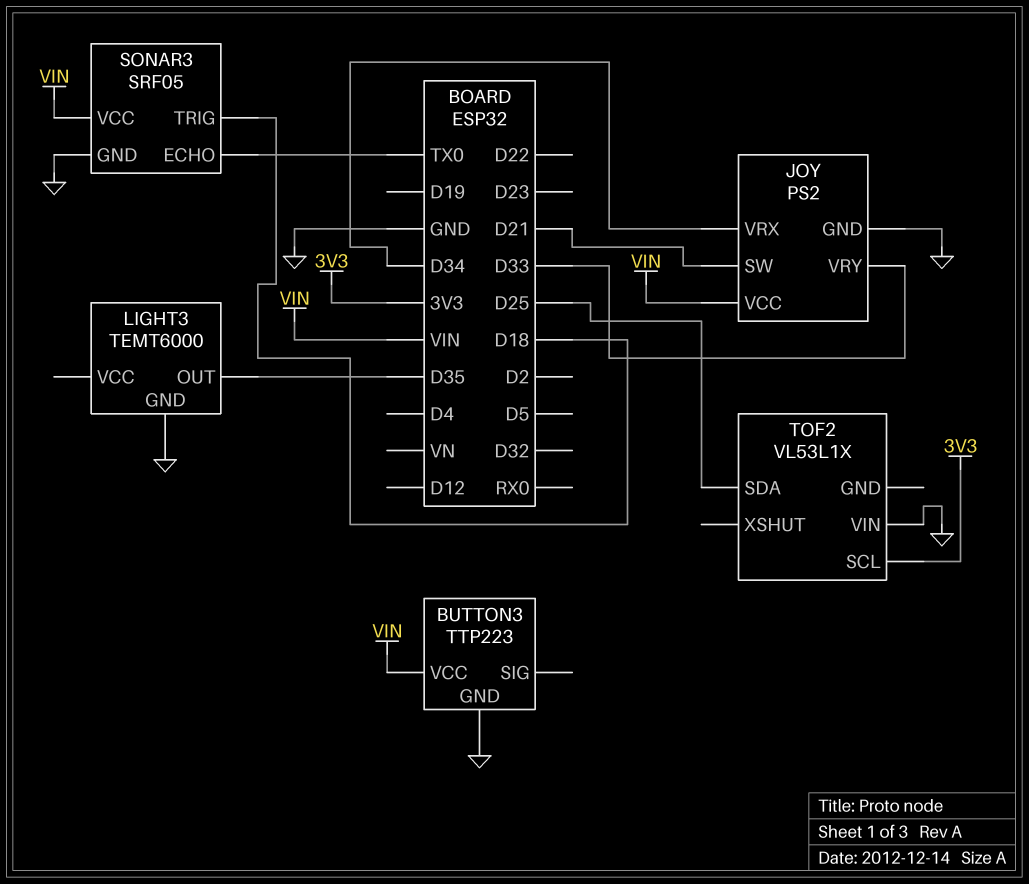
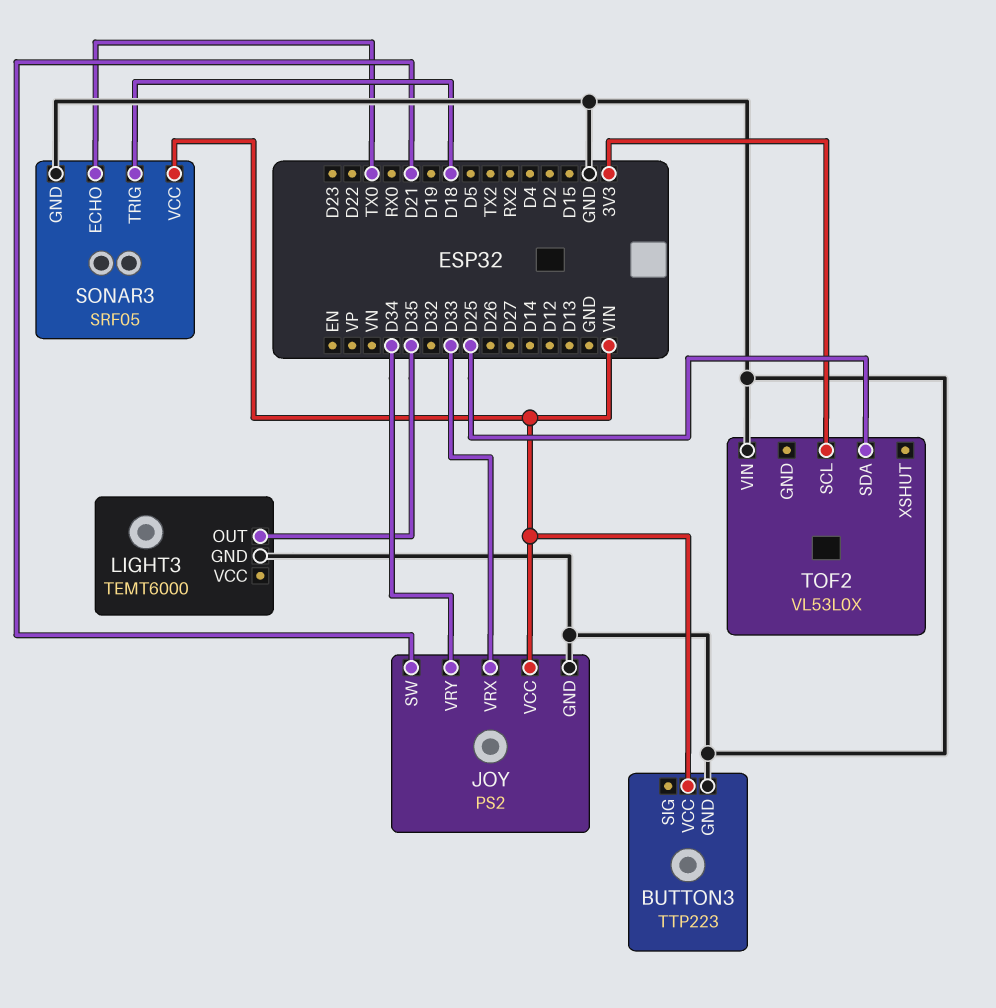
JOY pin VRX: D34 -> D33
JOY pin VRY: D33 -> D34
TOF2: VL53L1X -> VL53L0X

